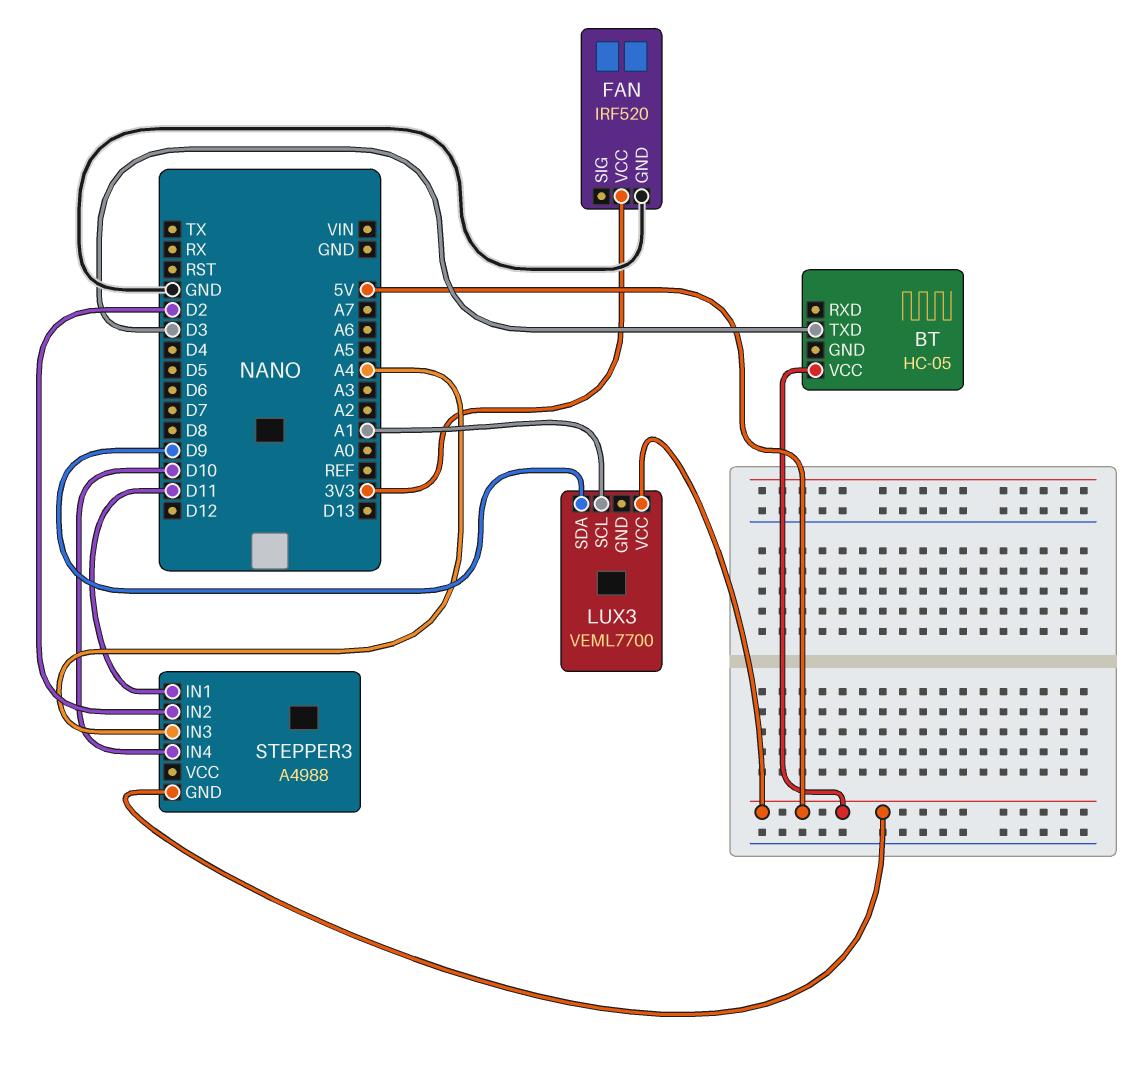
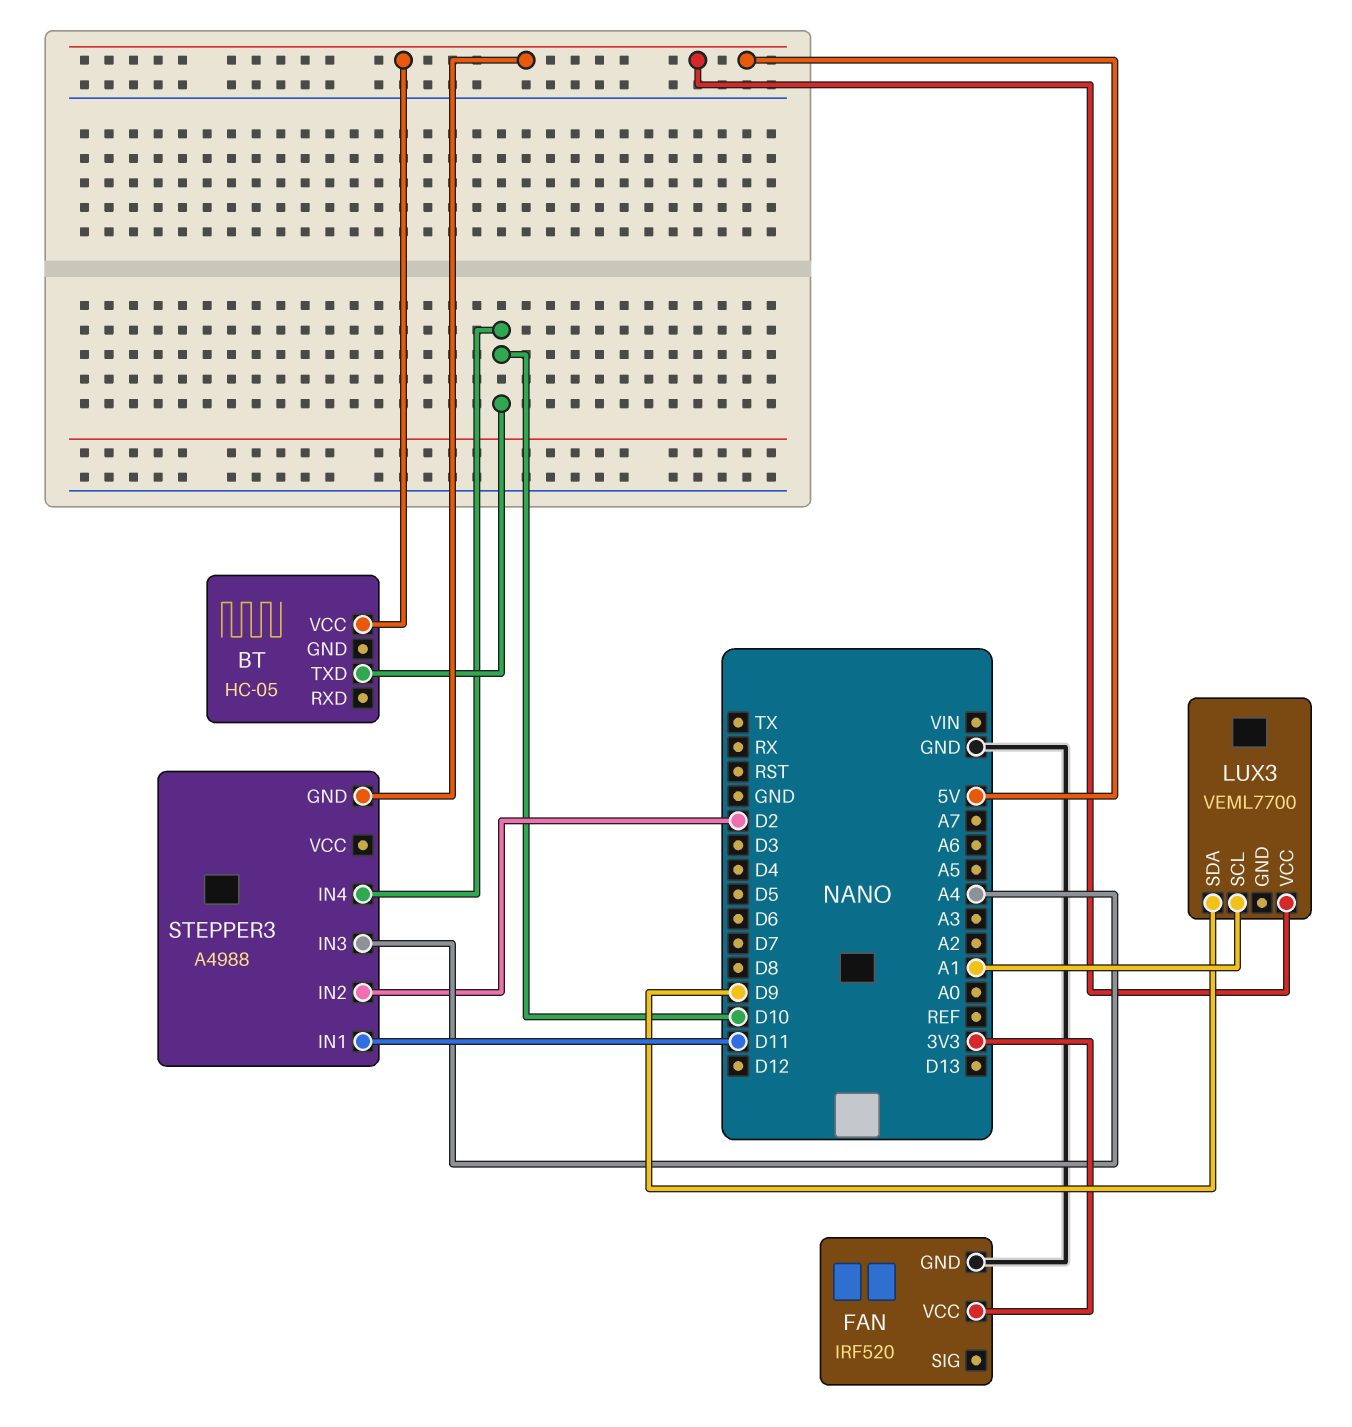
BT pin TXD: D3 -> D10

